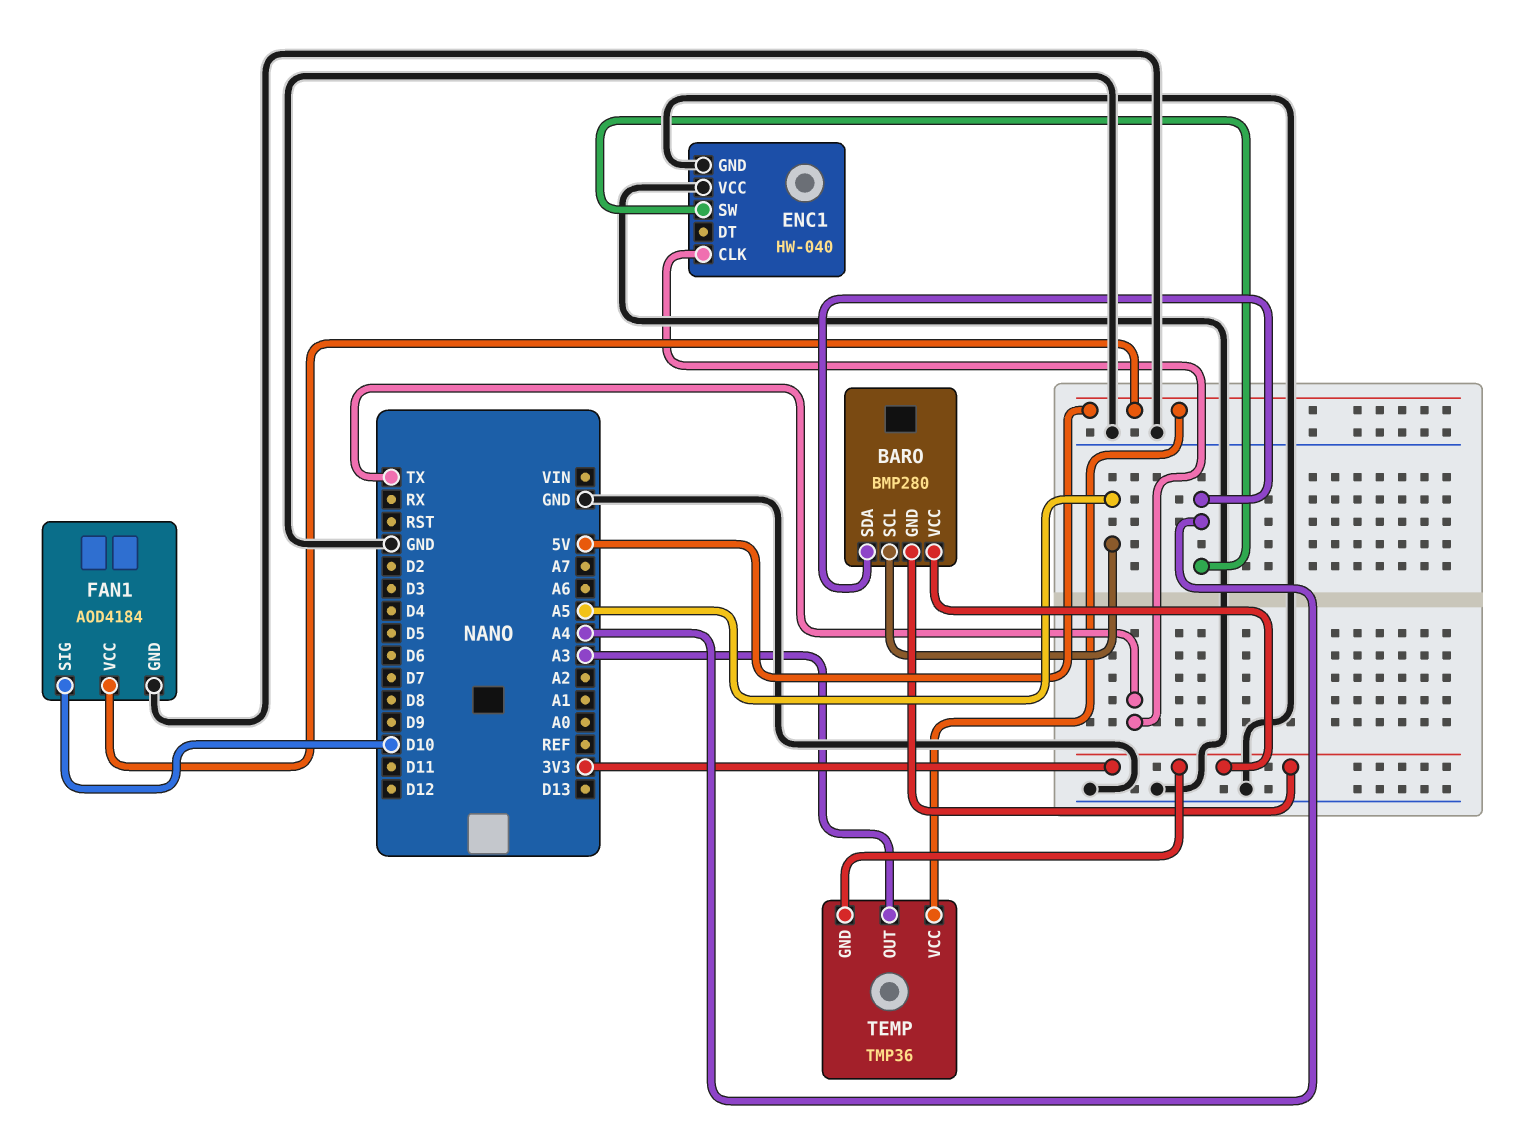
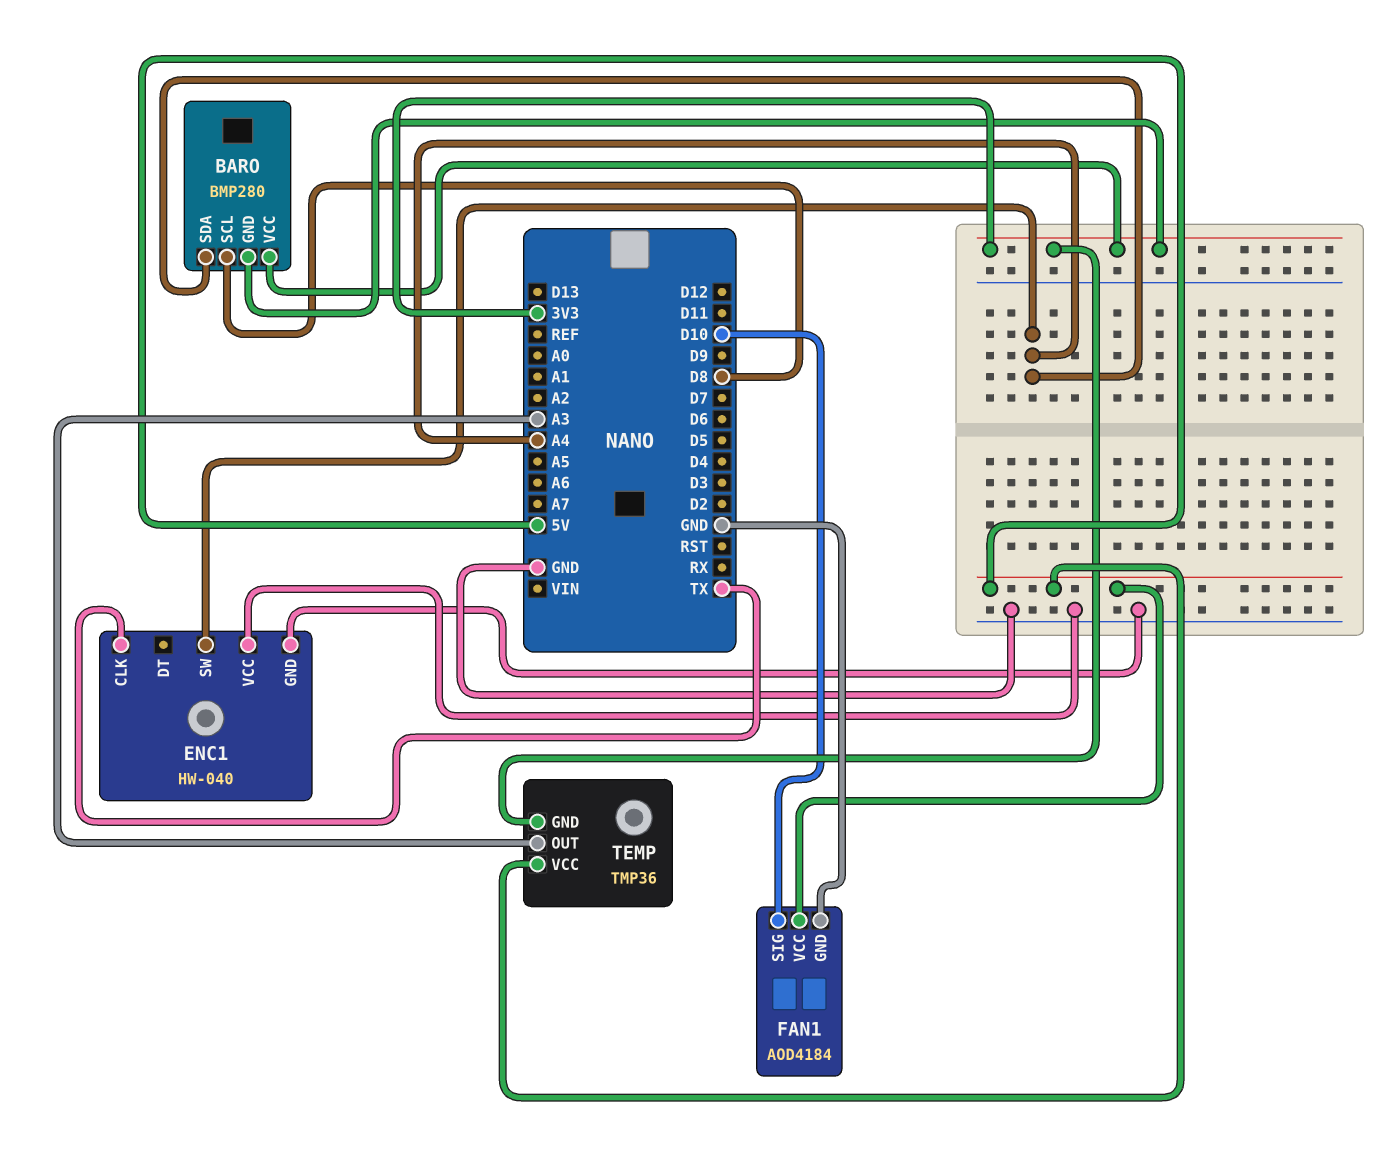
BARO pin SCL: A5 -> D8

